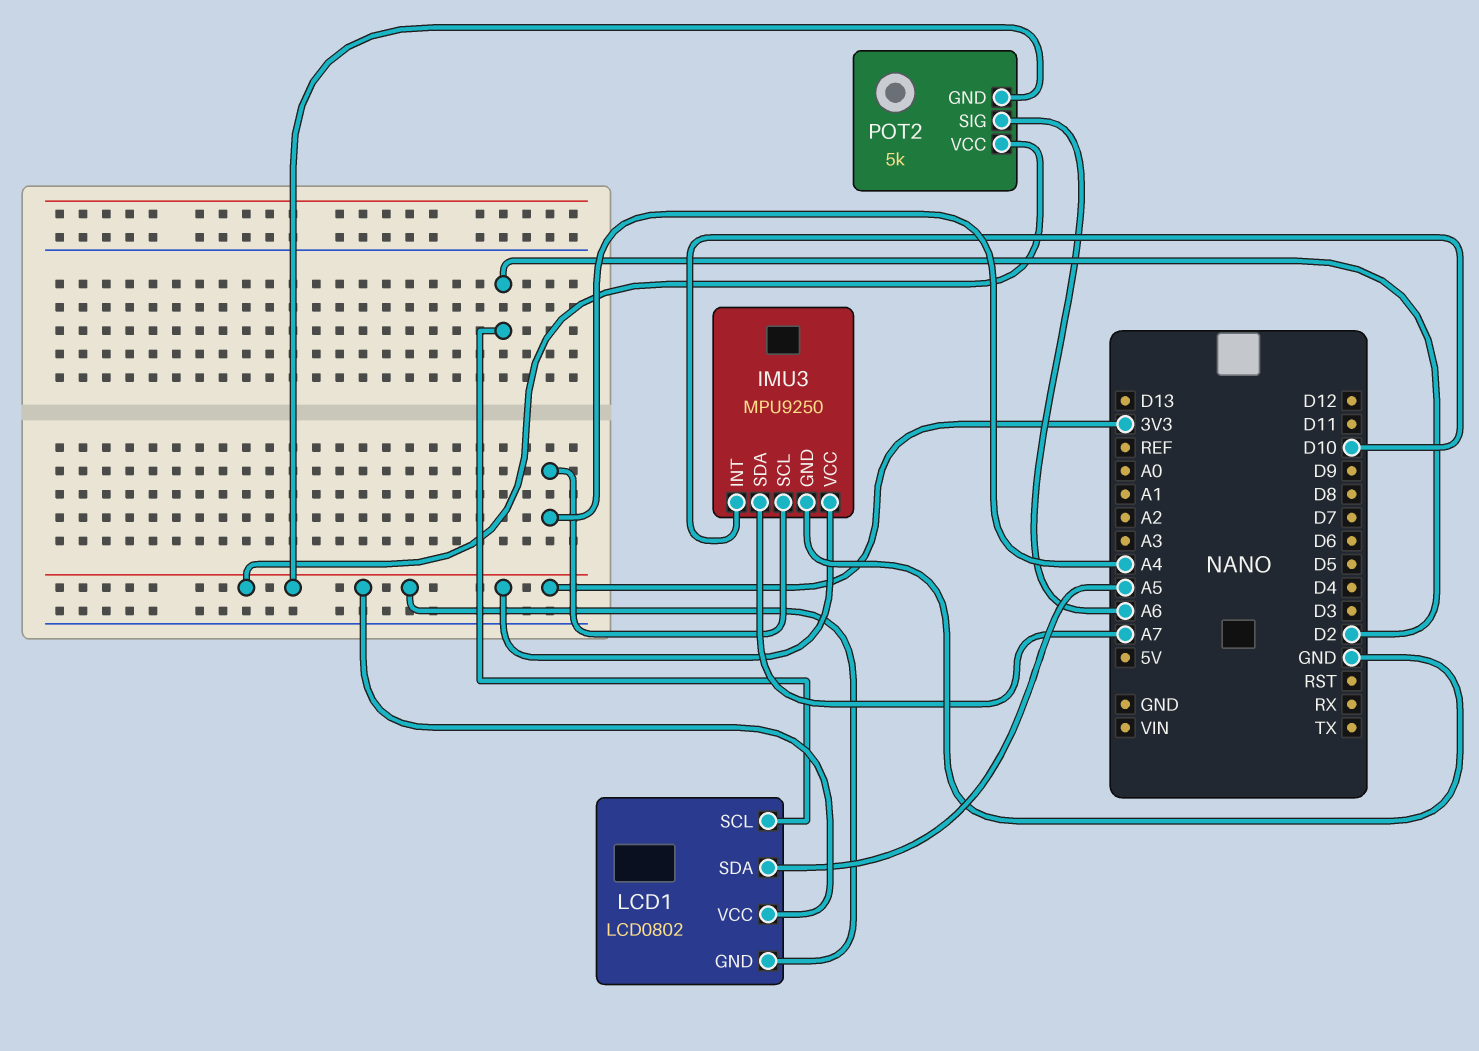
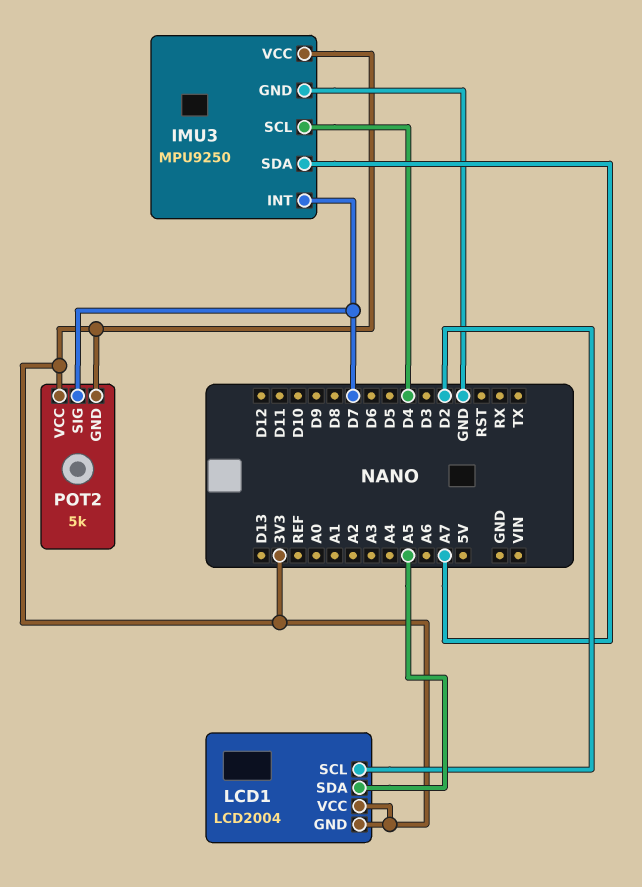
IMU3 pin INT: D10 -> D7
IMU3 pin SCL: A4 -> D4
LCD1: LCD0802 -> LCD2004
POT2 pin SIG: A6 -> D7

